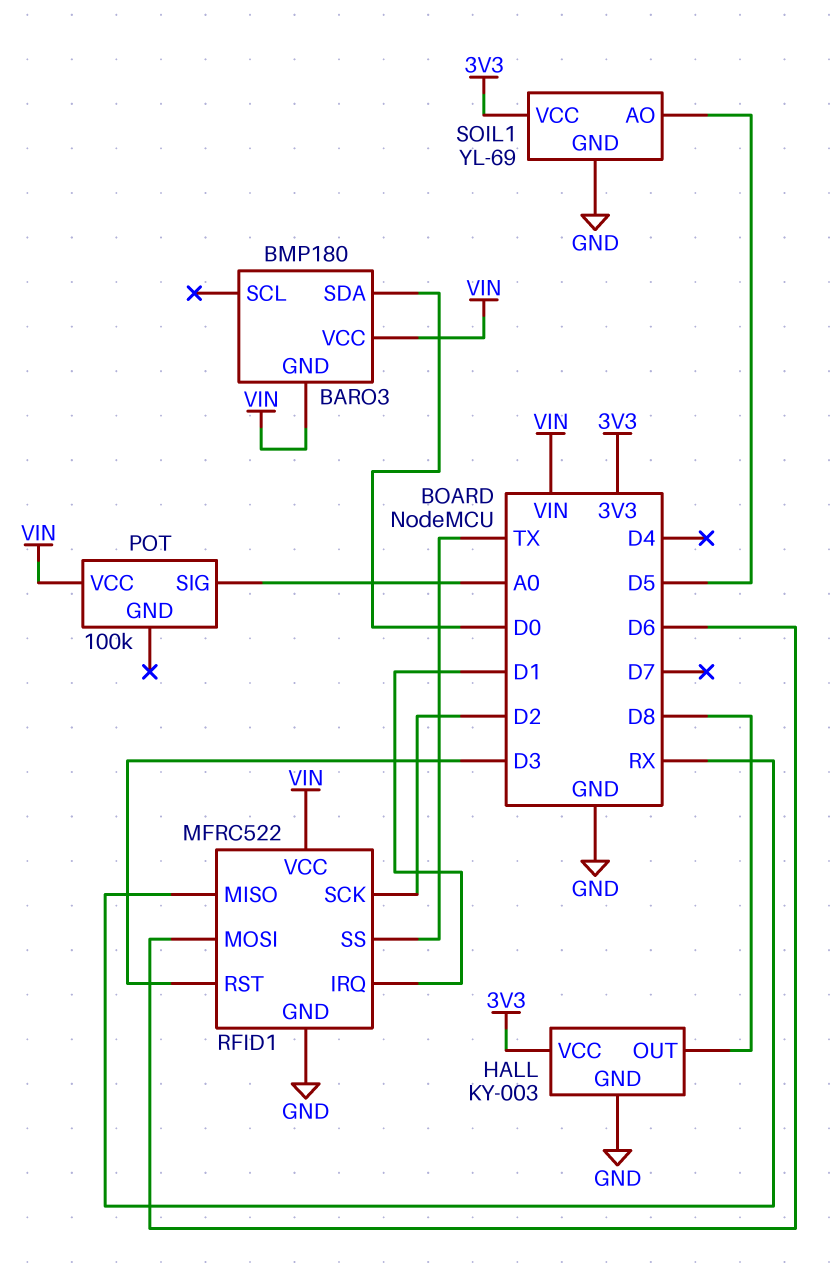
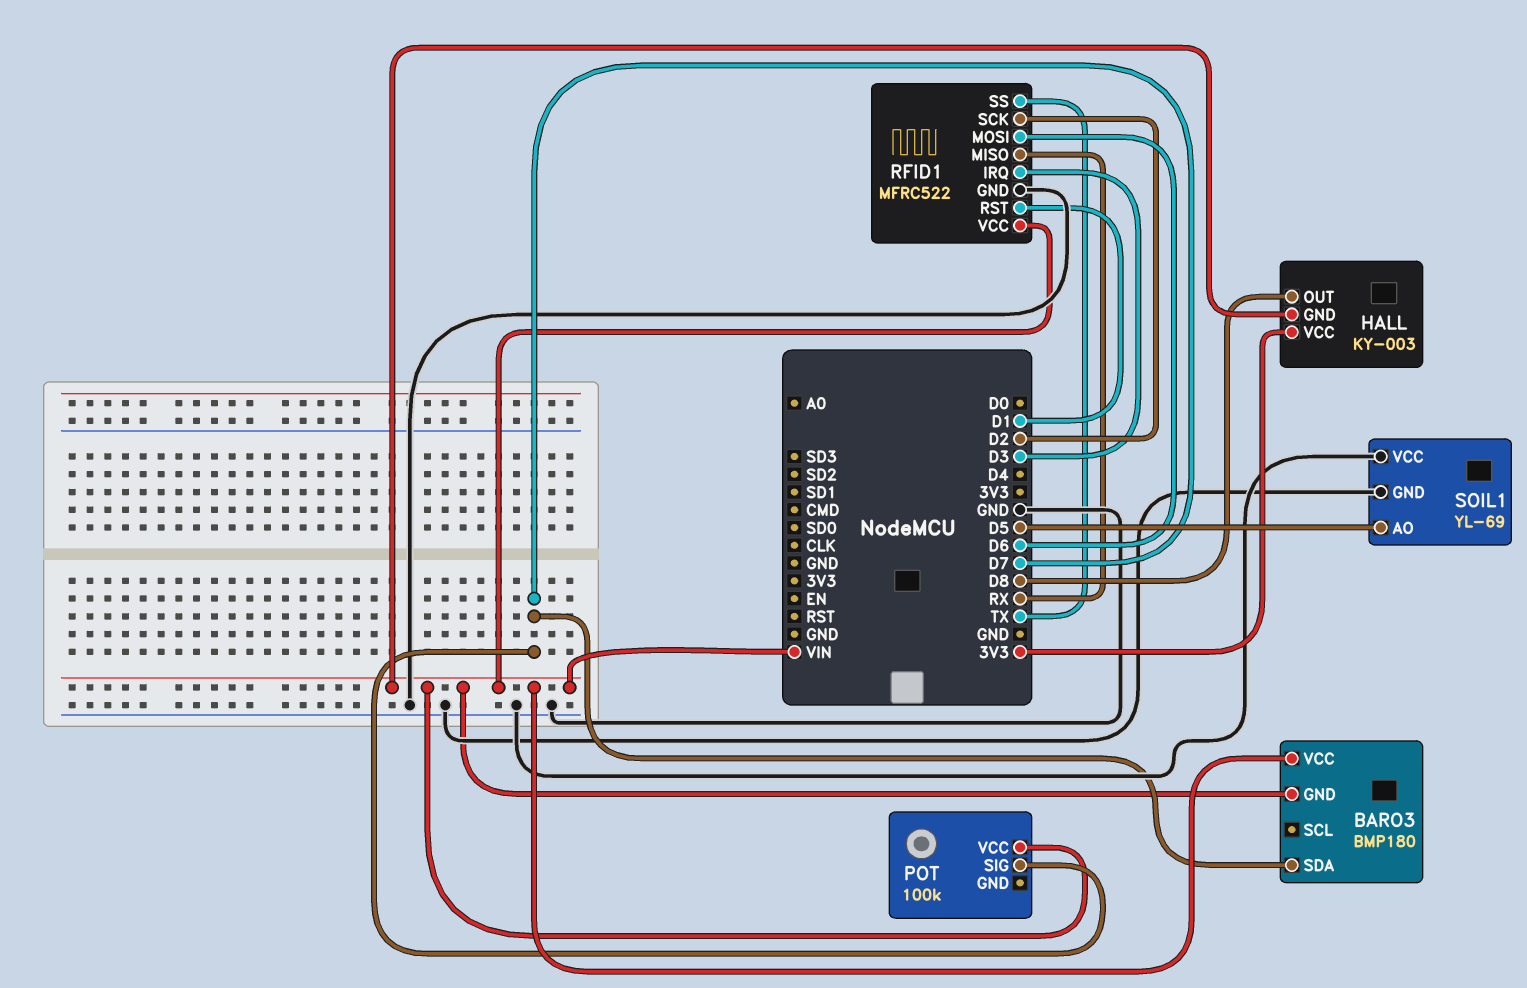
BARO3 pin SDA: D0 -> D7
HALL pin GND: GND -> VIN
POT pin SIG: A0 -> D7
RFID1 pin IRQ: D1 -> D3
RFID1 pin RST: D3 -> D1
SOIL1 pin VCC: 3V3 -> GND

